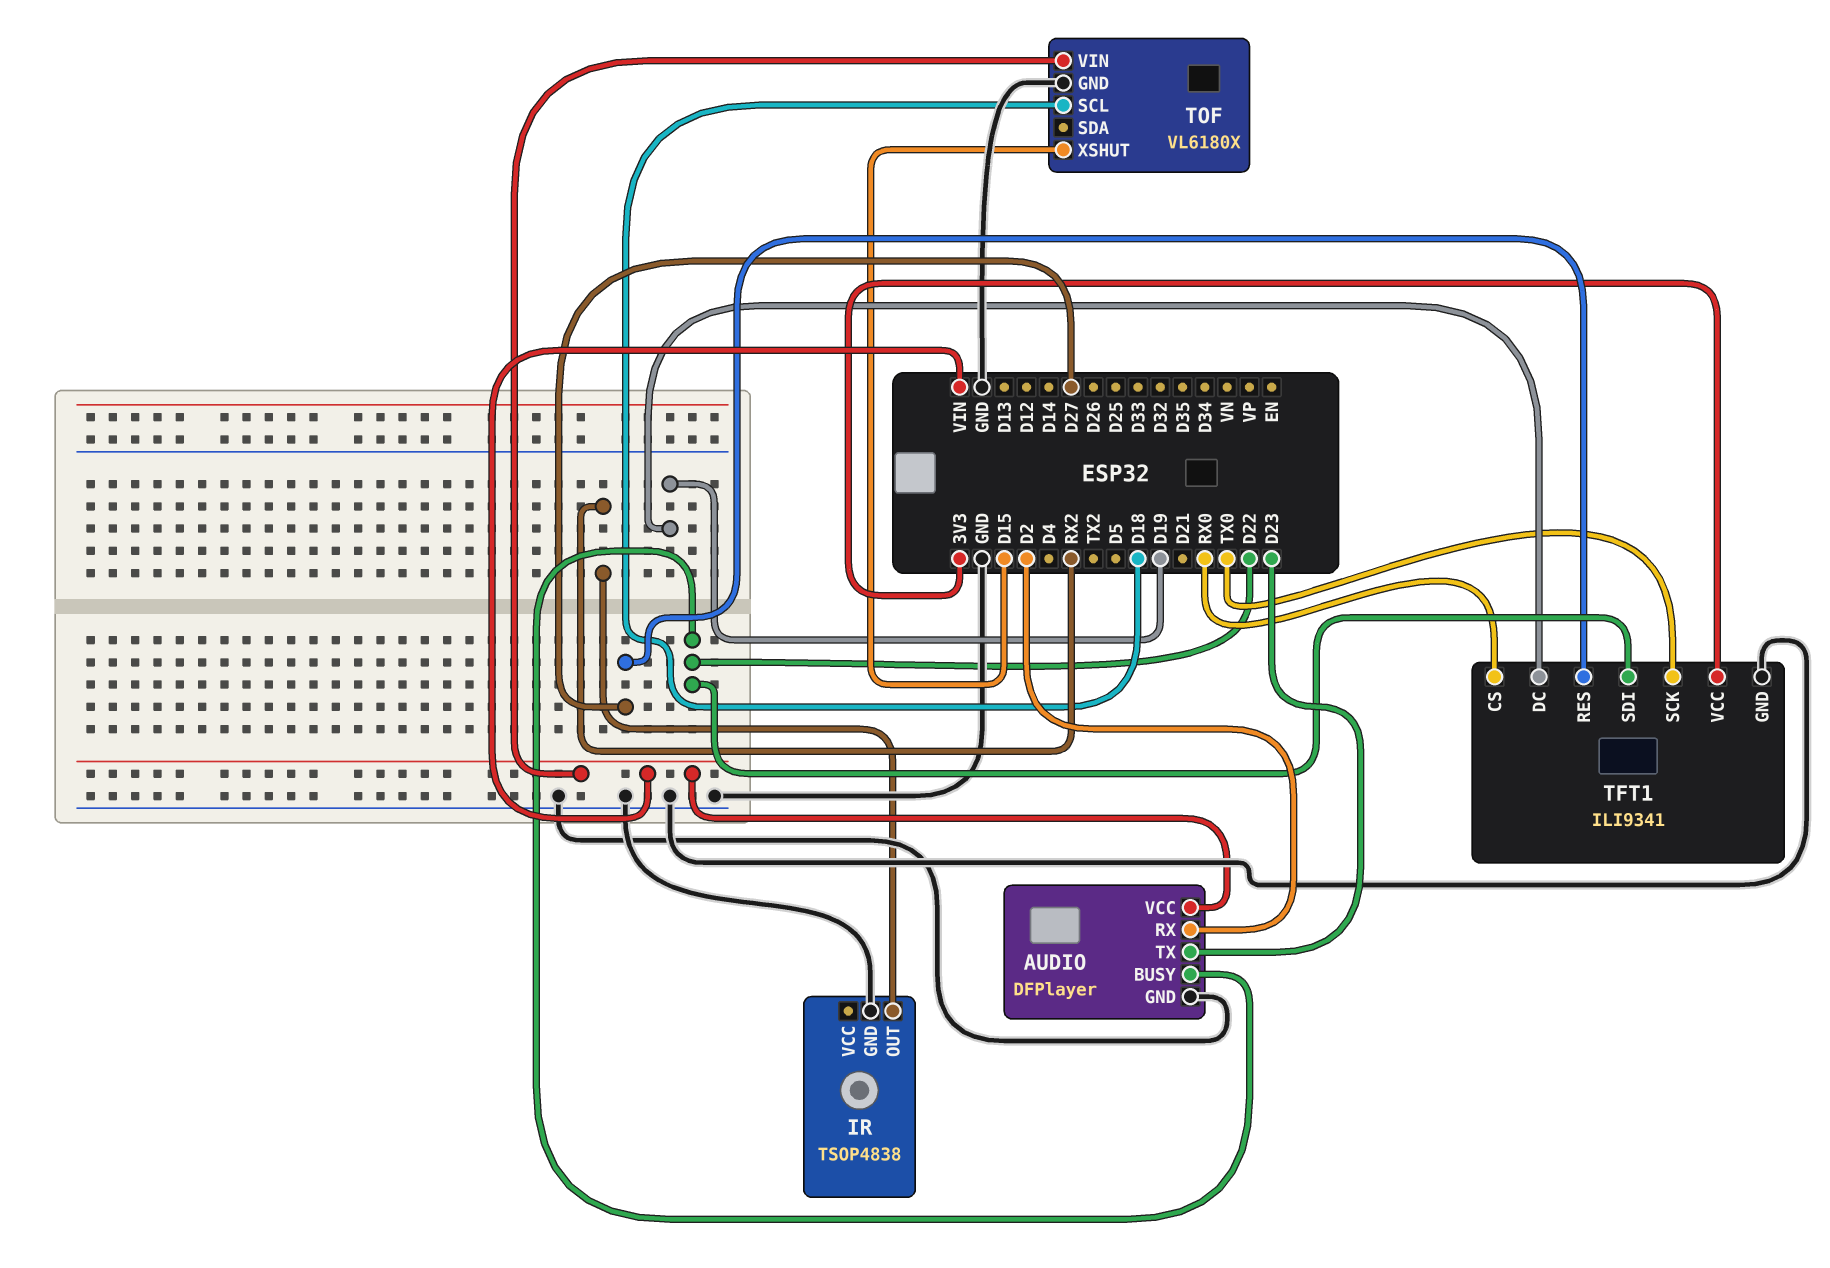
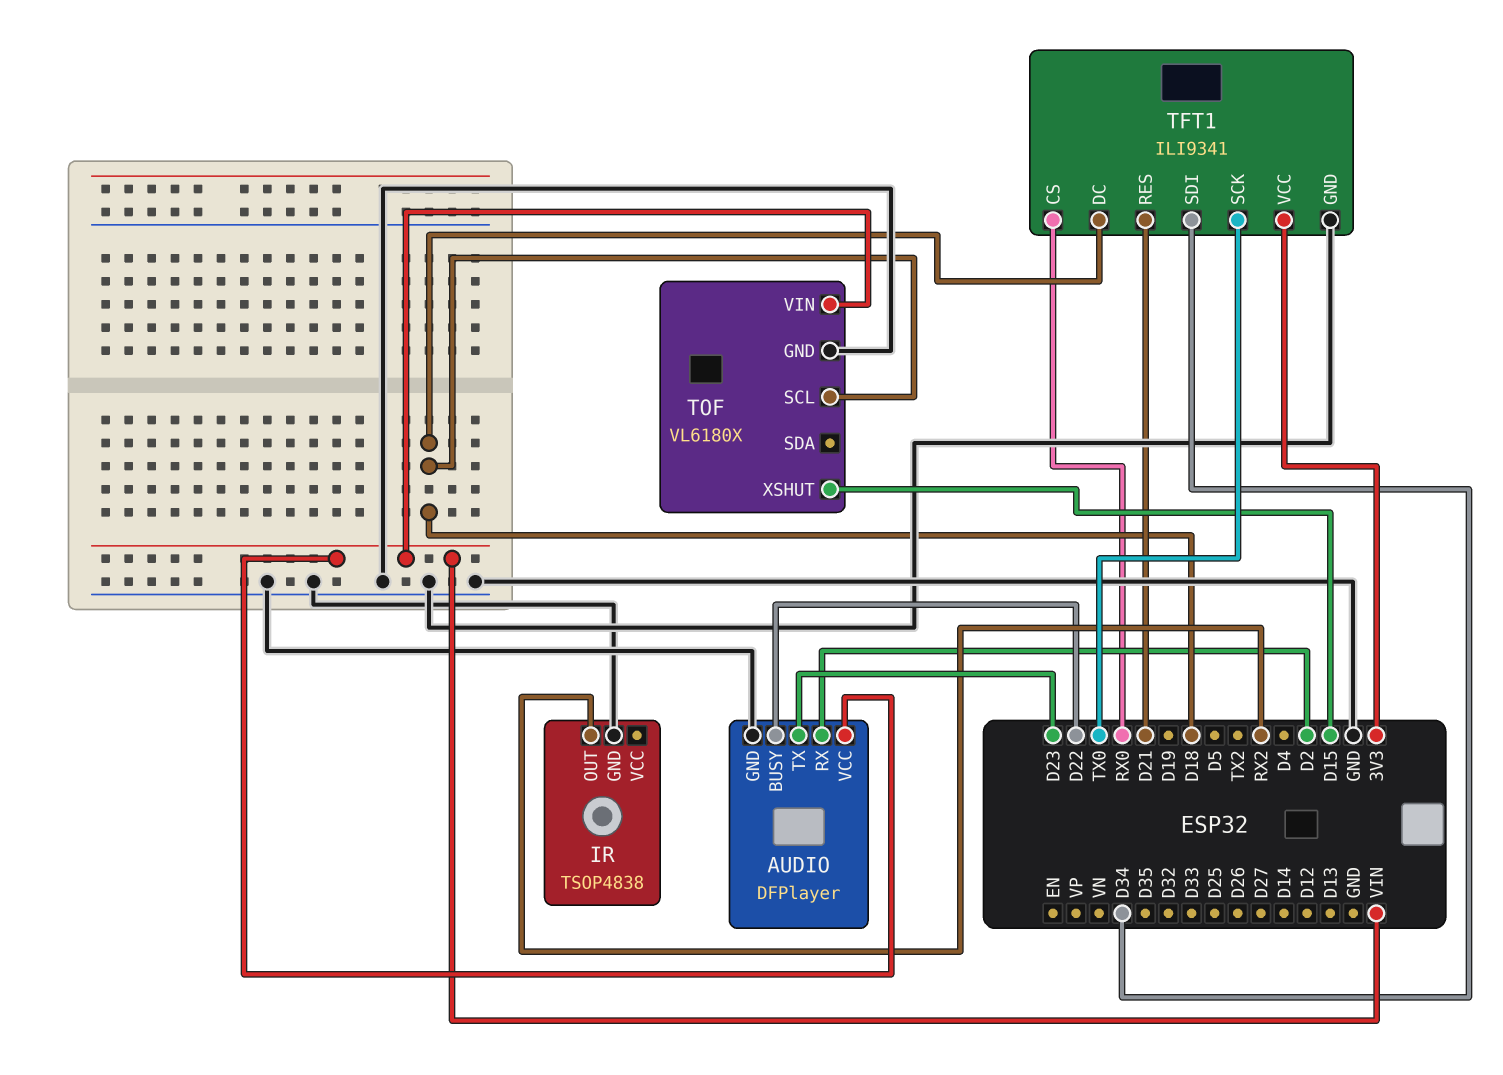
TFT1 pin DC: D19 -> D18
TFT1 pin RES: D27 -> D21
TFT1 pin SDI: D22 -> D34

